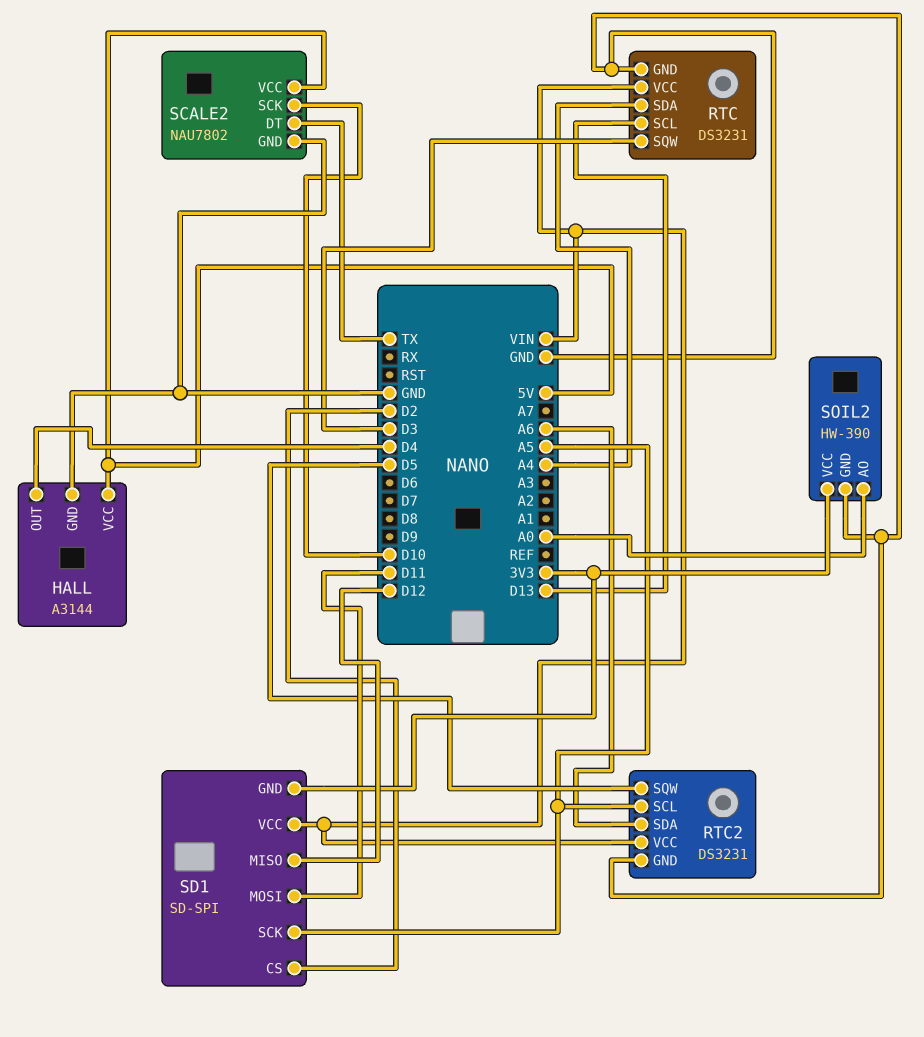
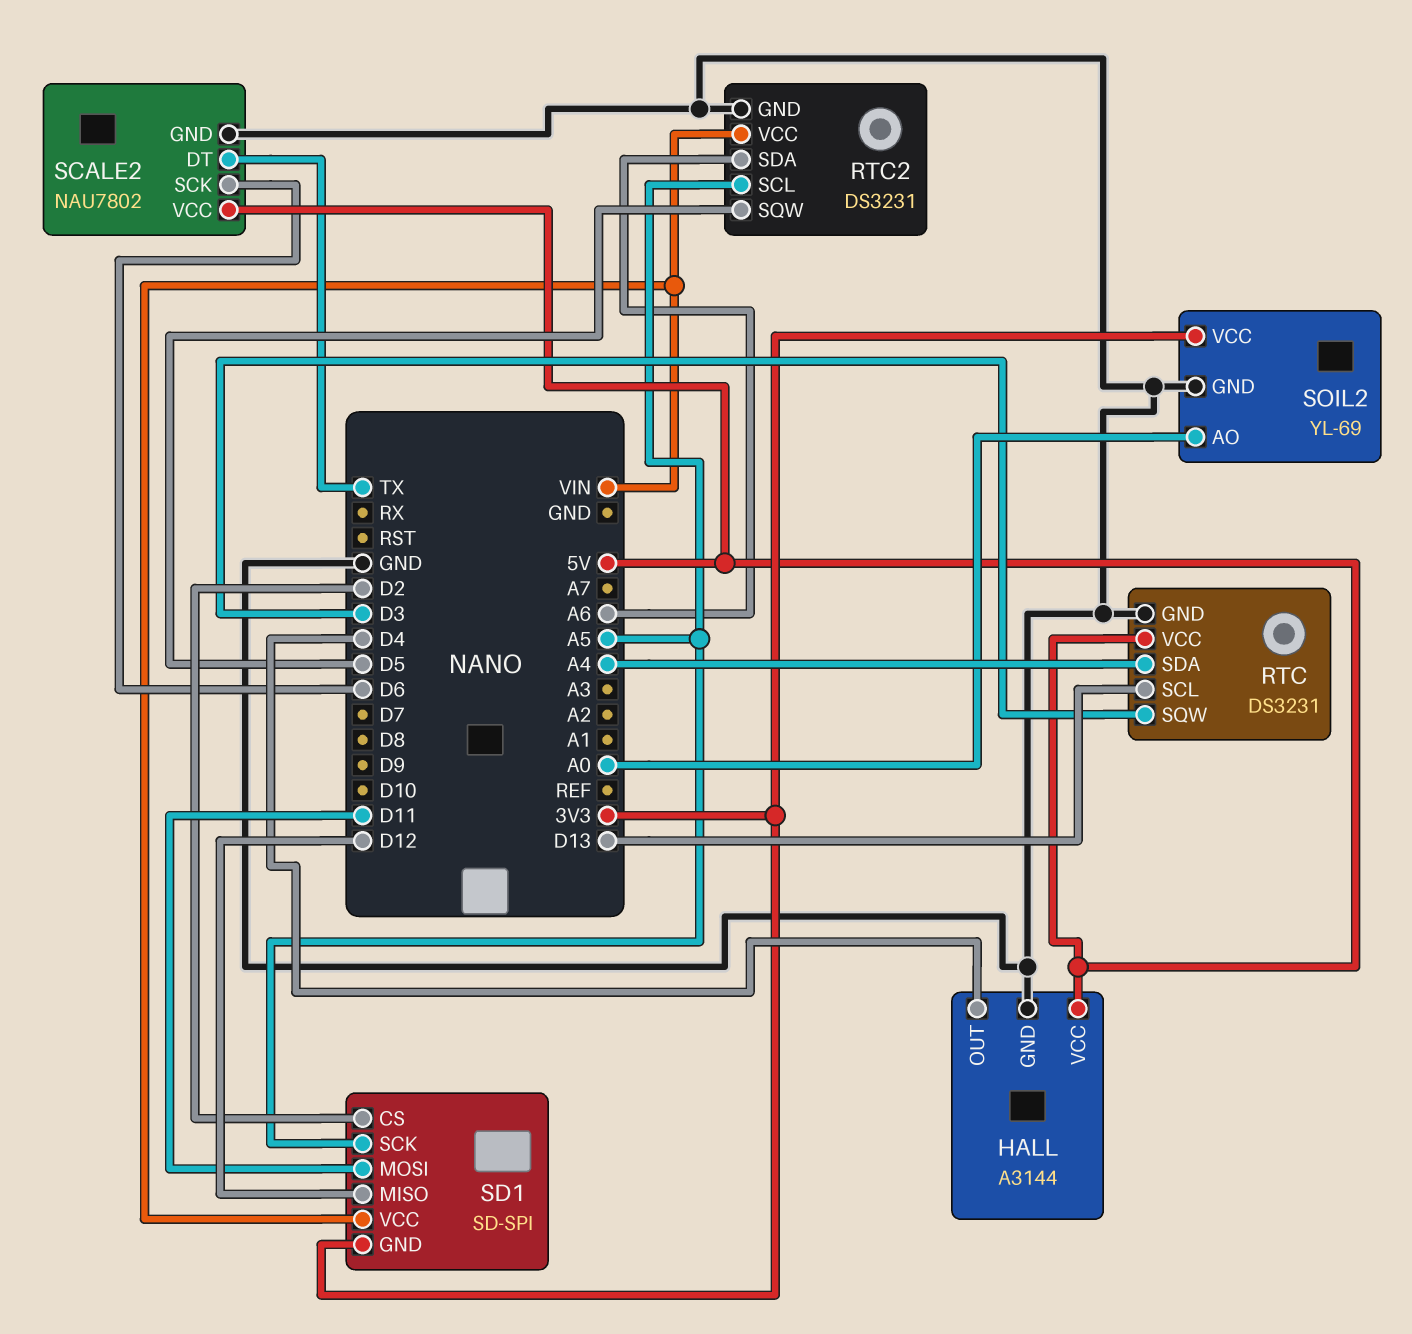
RTC pin VCC: VIN -> 5V
SCALE2 pin SCK: D10 -> D6
SOIL2: HW-390 -> YL-69

